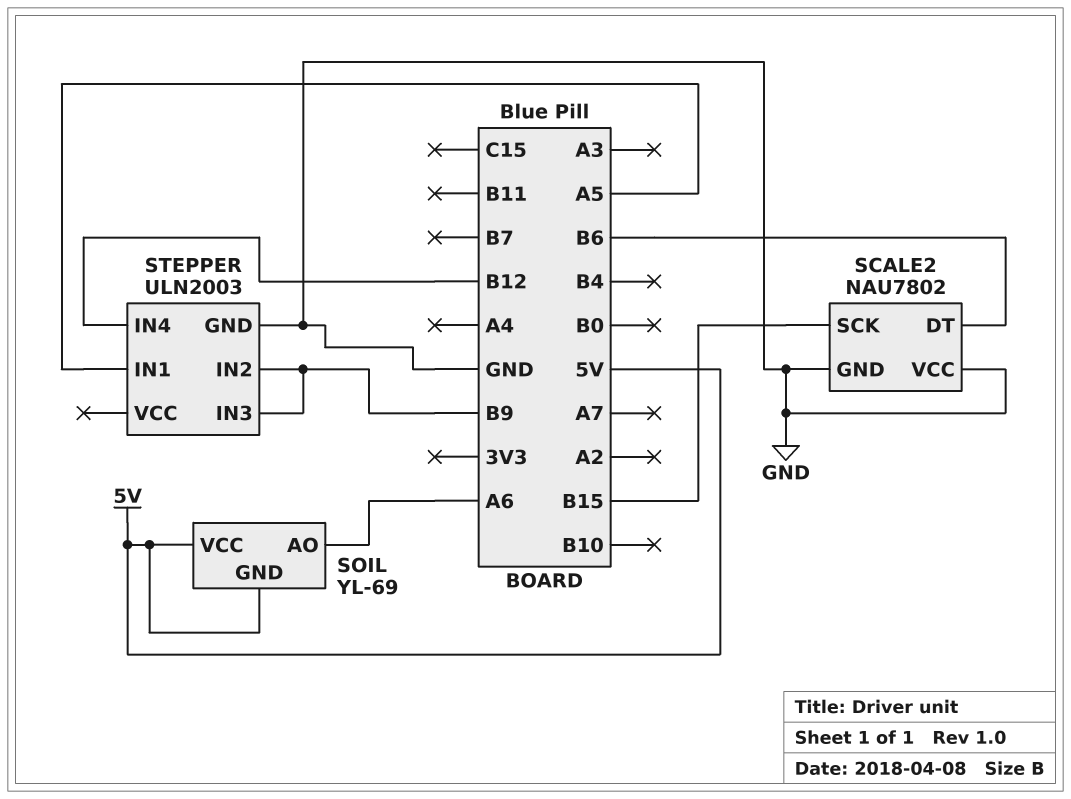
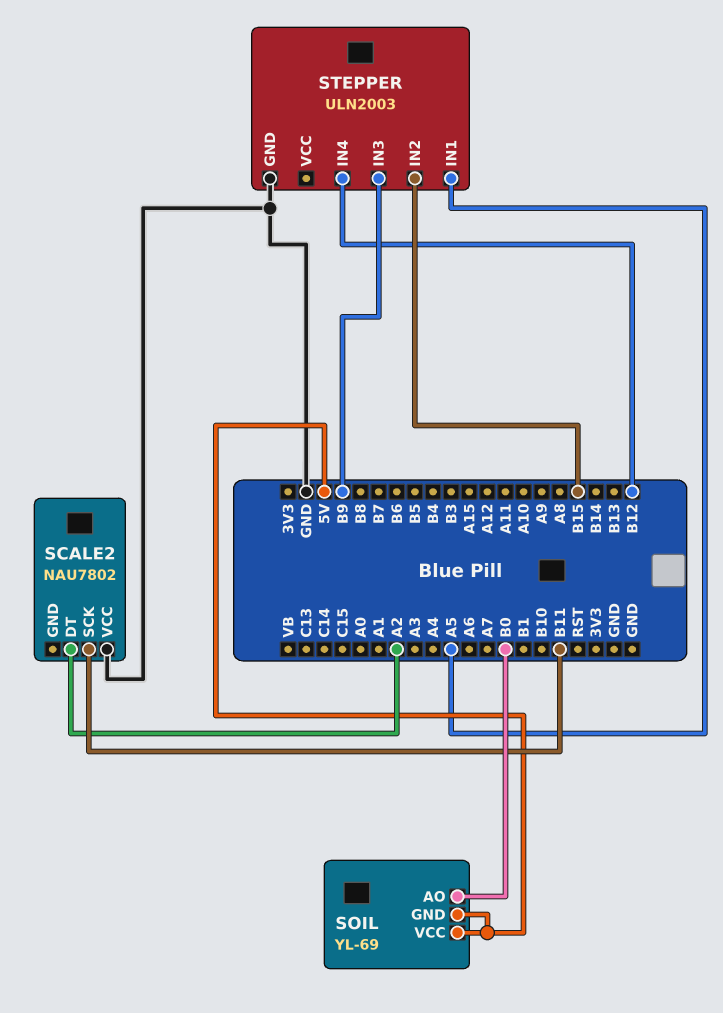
SCALE2 pin DT: B6 -> A2
SCALE2 pin GND: GND -> none
SCALE2 pin SCK: B15 -> B11
SOIL pin AO: A6 -> B0
STEPPER pin IN2: B9 -> B15

